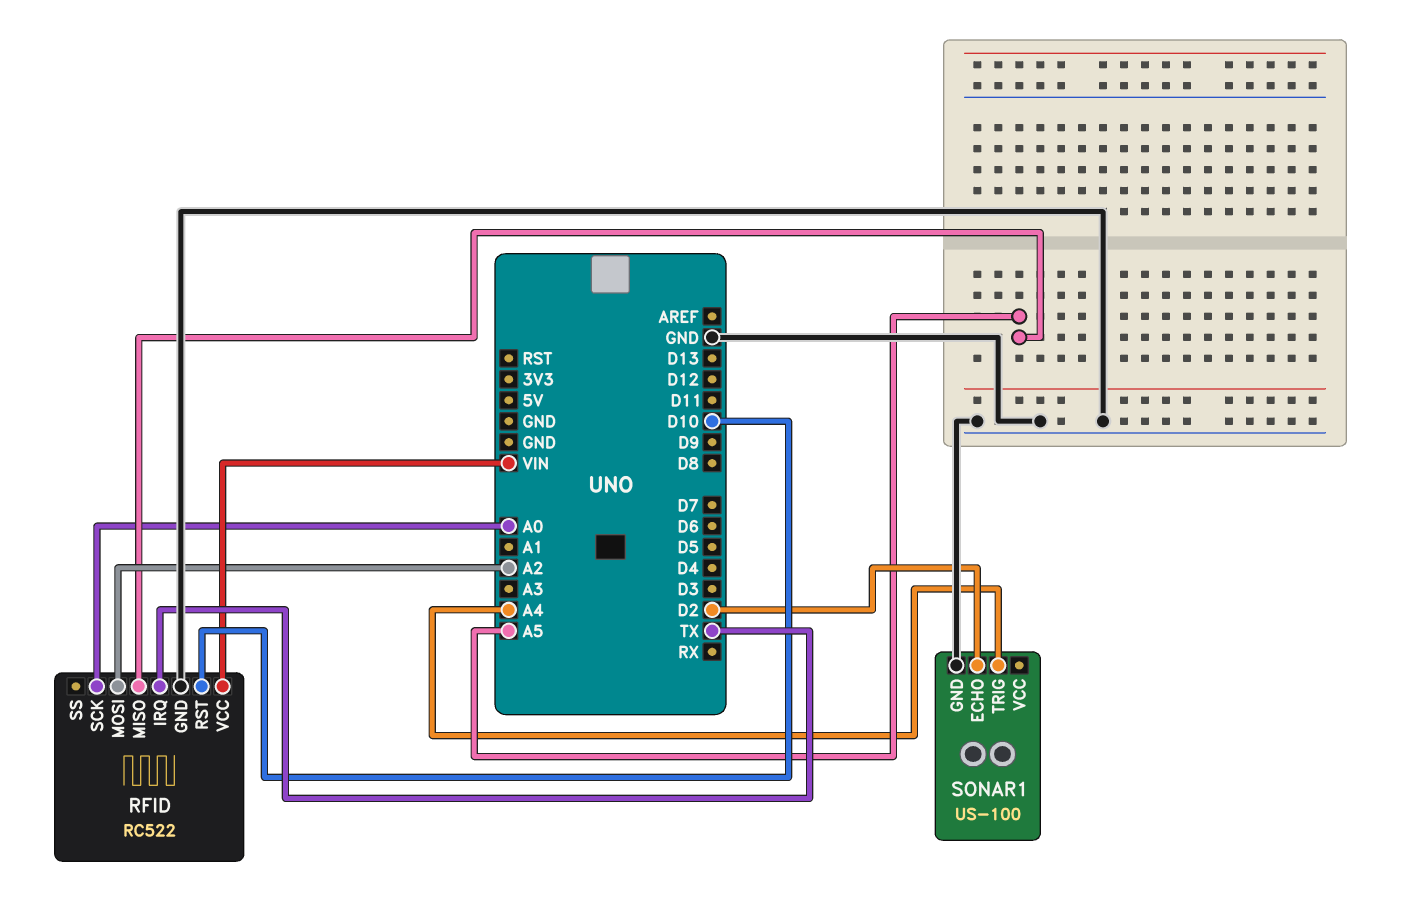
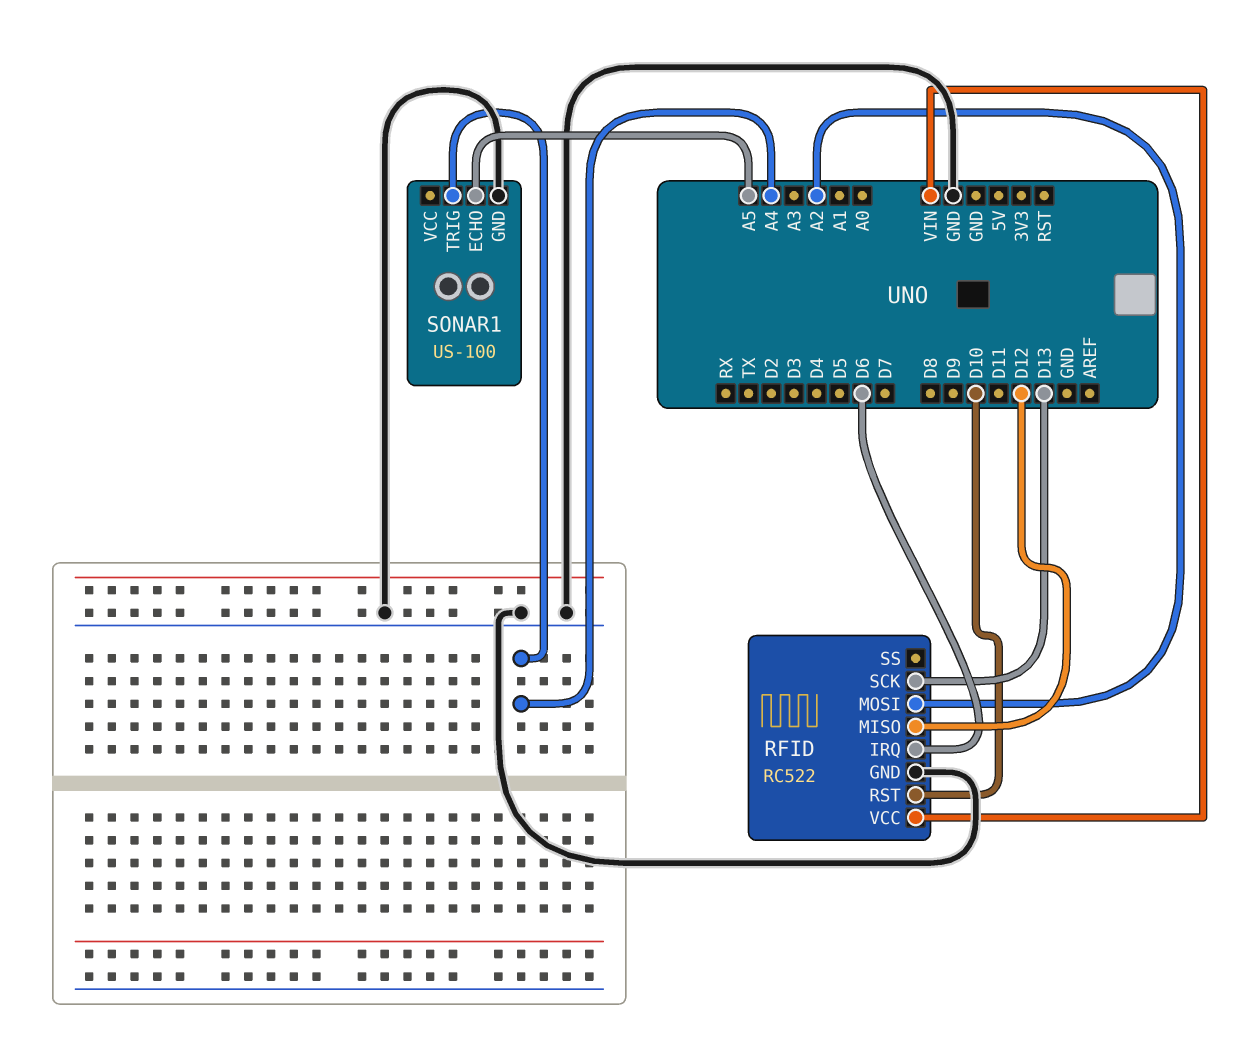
RFID pin IRQ: TX -> D6
RFID pin MISO: A5 -> D12
RFID pin SCK: A0 -> D13
SONAR1 pin ECHO: D2 -> A5

